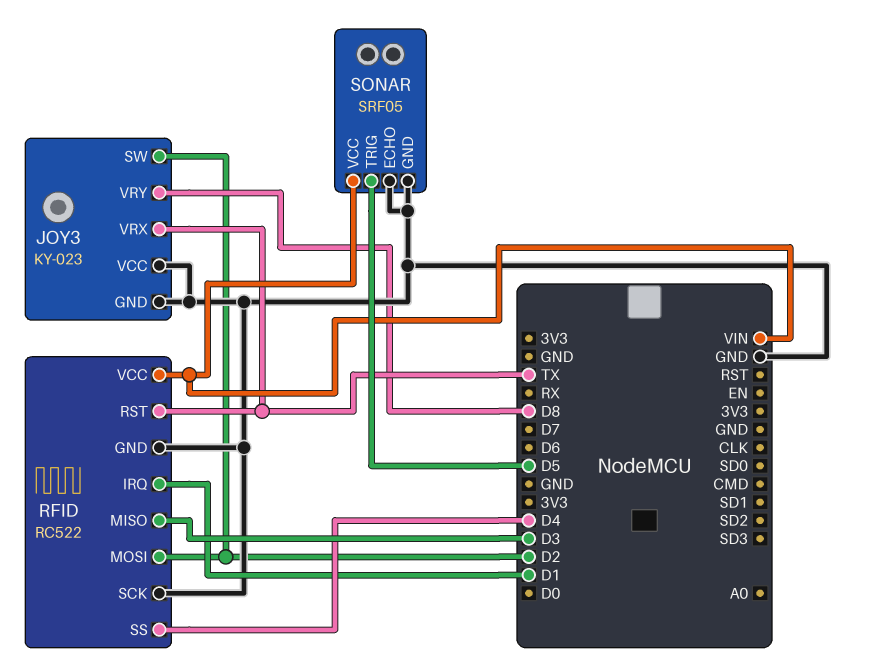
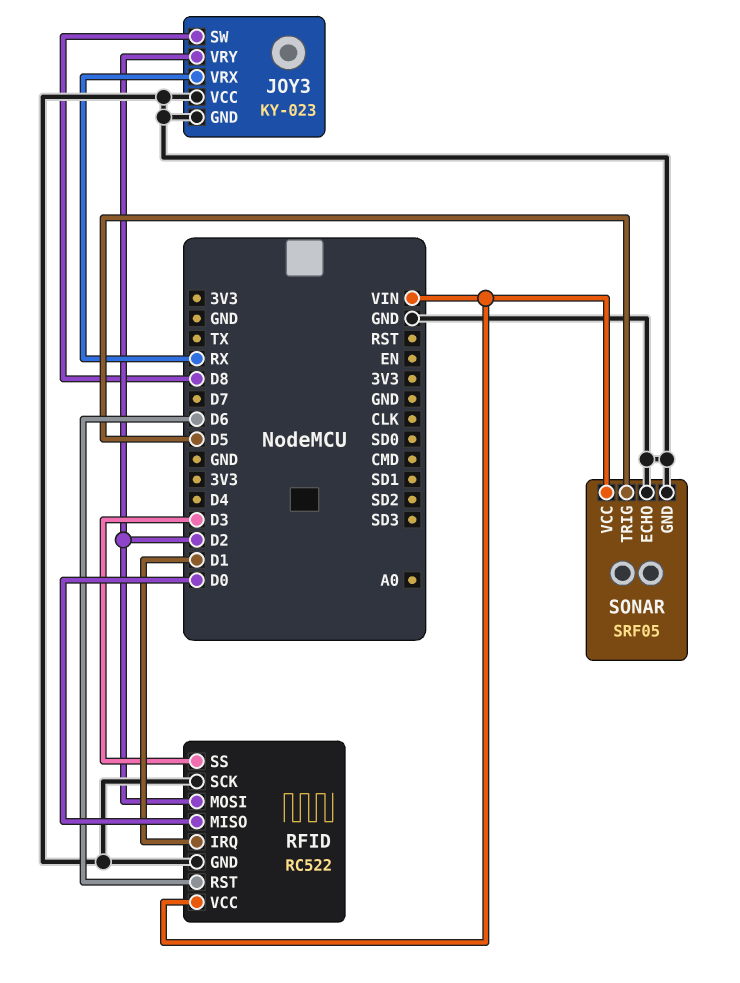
JOY3 pin SW: D2 -> D8
JOY3 pin VRX: TX -> RX
JOY3 pin VRY: D8 -> D2
RFID pin MISO: D3 -> D0
RFID pin RST: TX -> D6
RFID pin SS: D4 -> D3

